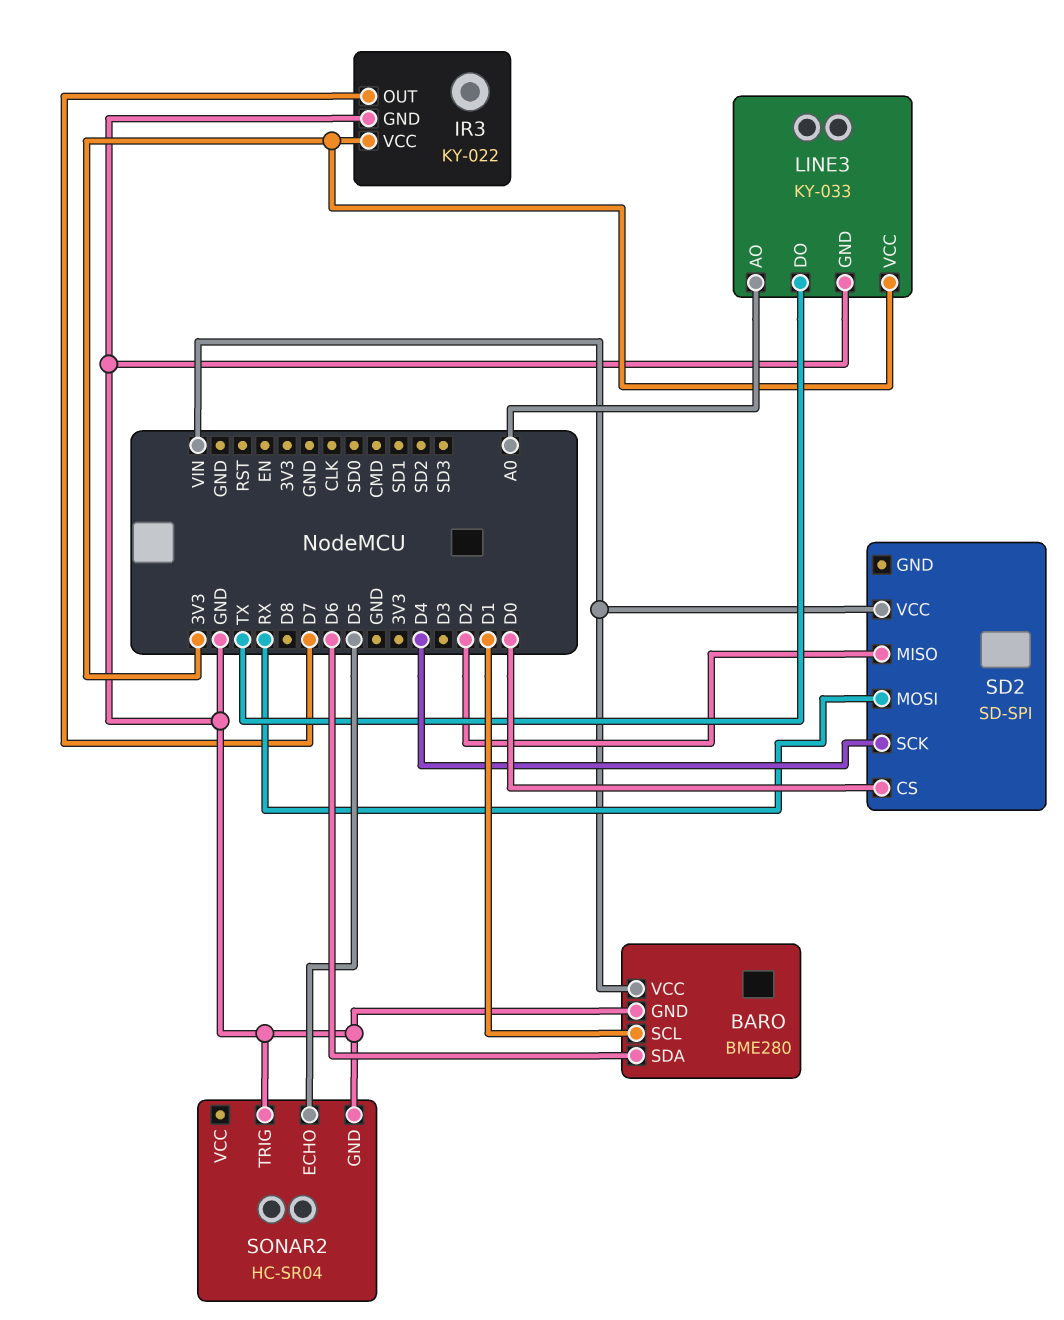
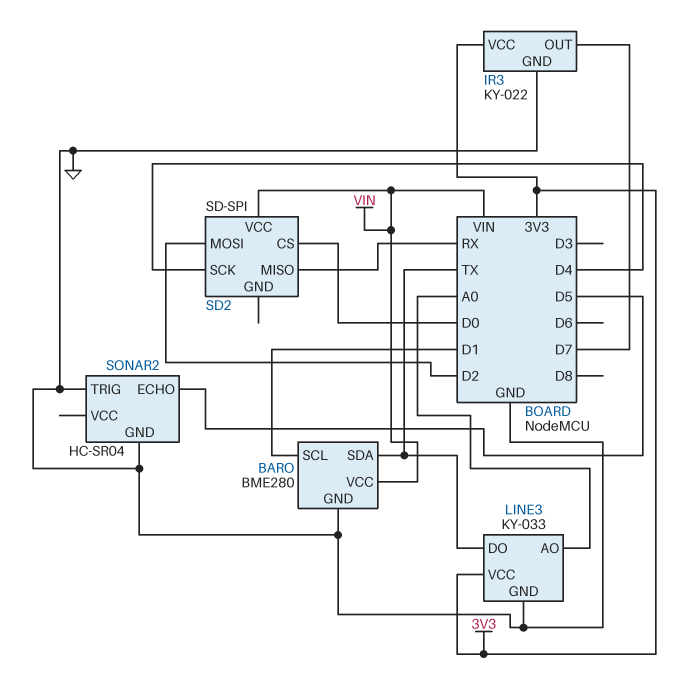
BARO pin SDA: D6 -> TX
SD2 pin MISO: D2 -> RX
SD2 pin MOSI: RX -> D2

